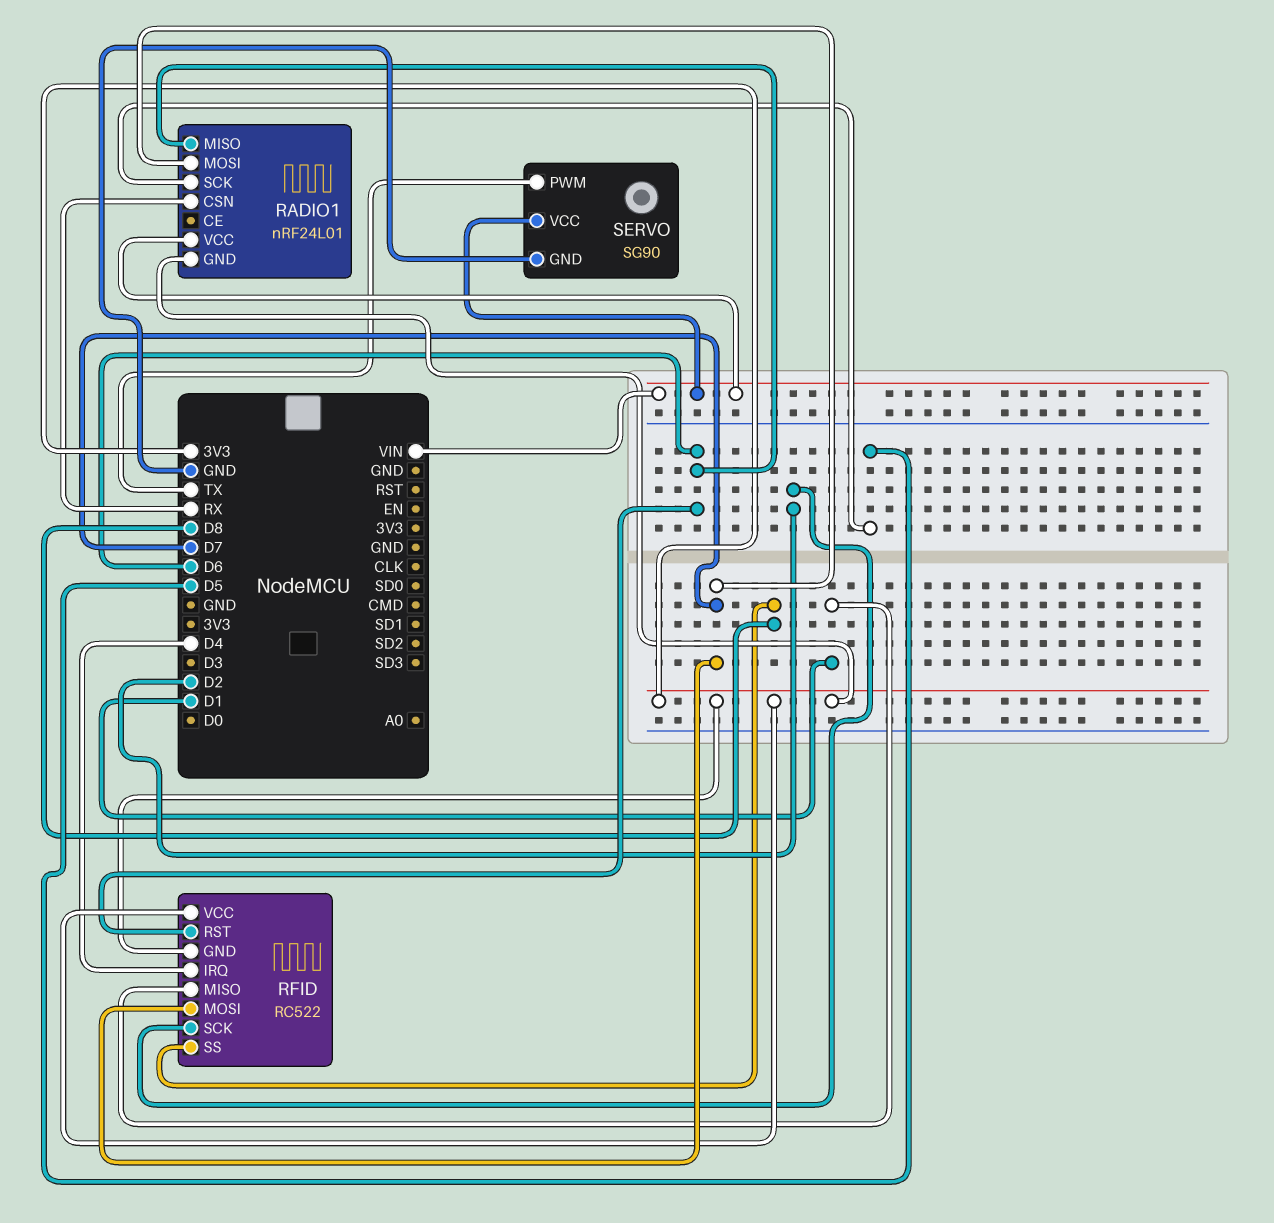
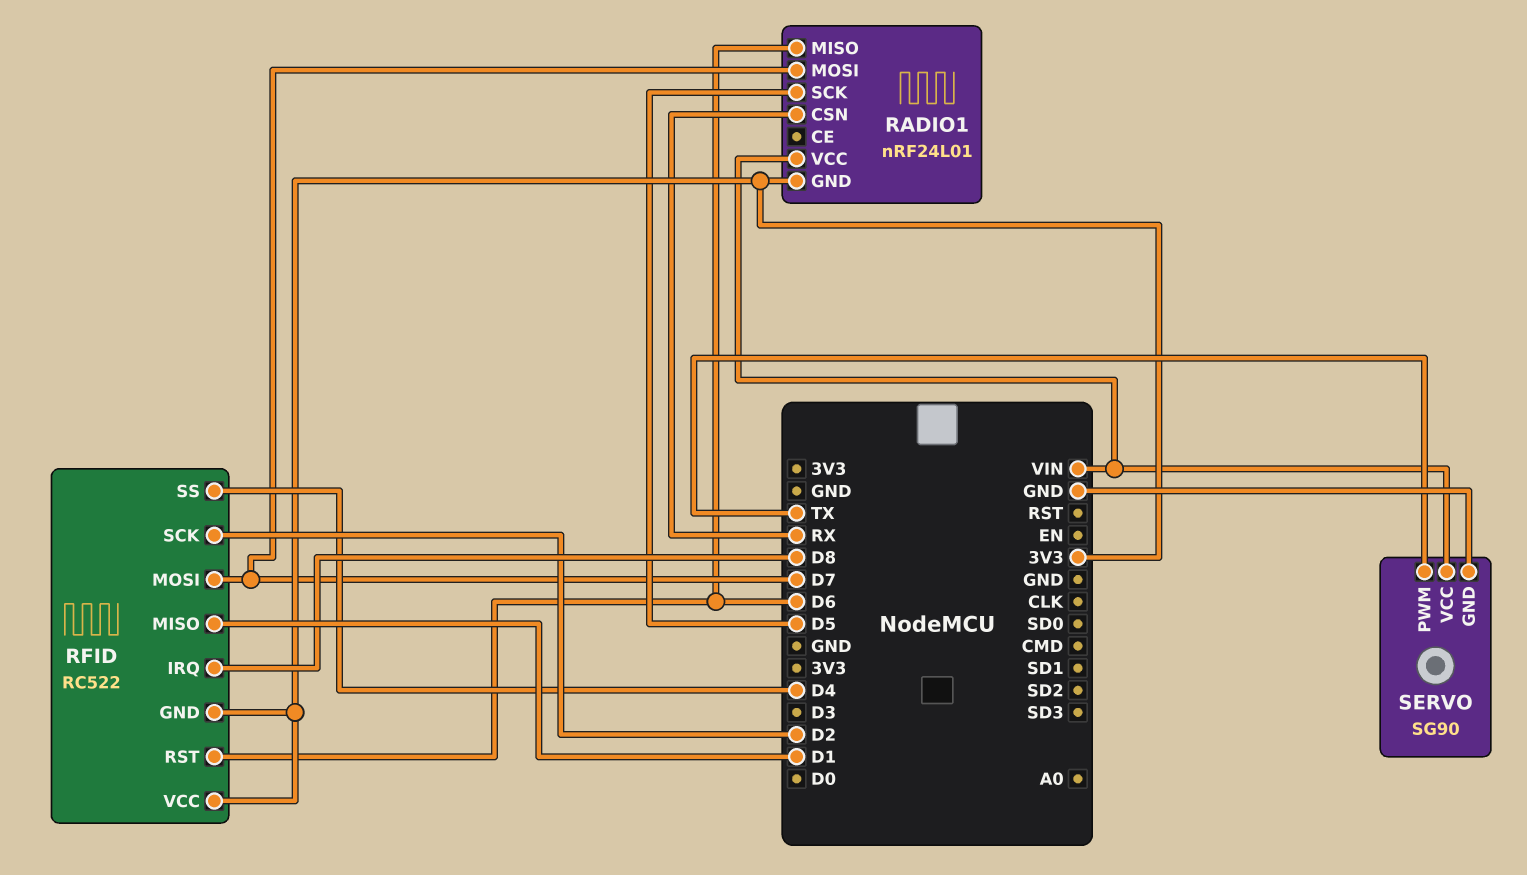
RFID pin IRQ: D4 -> D8
RFID pin SS: D8 -> D4

